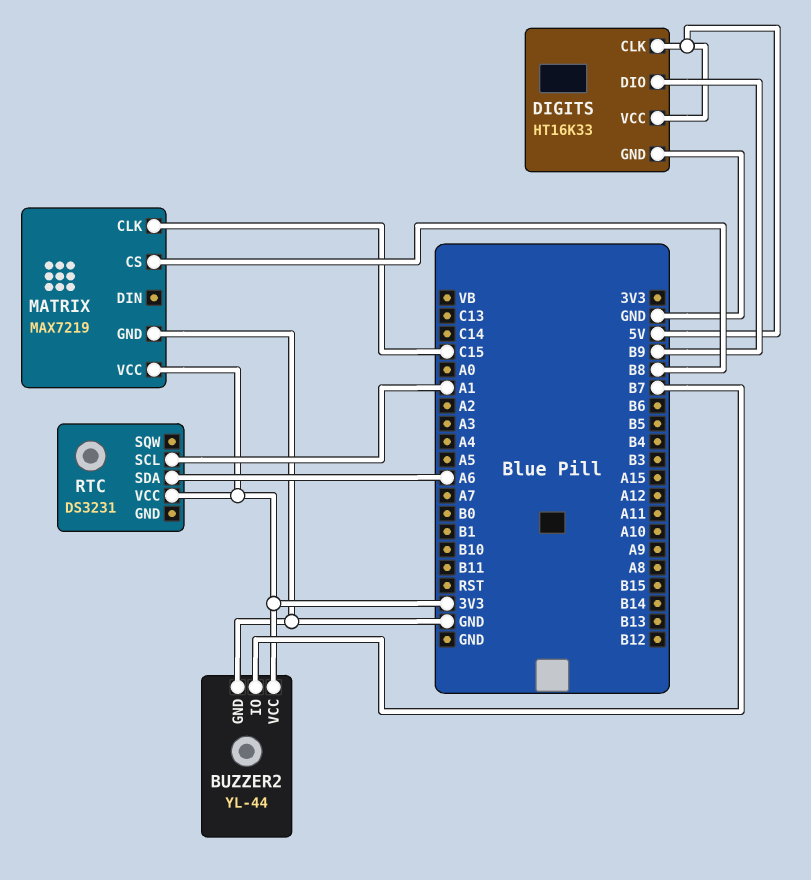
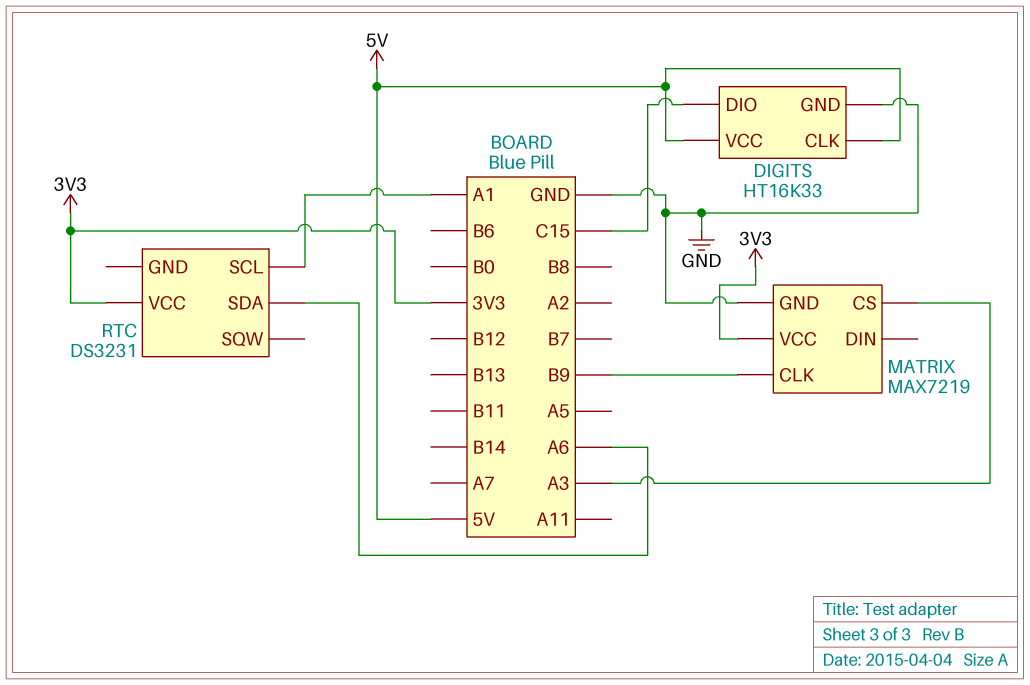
BUZZER2: YL-44 -> none
BUZZER2 pin GND: GND -> none
BUZZER2 pin IO: B7 -> none
BUZZER2 pin VCC: 3V3 -> none
DIGITS pin DIO: B9 -> C15
MATRIX pin CLK: C15 -> B9
MATRIX pin CS: B8 -> A3

